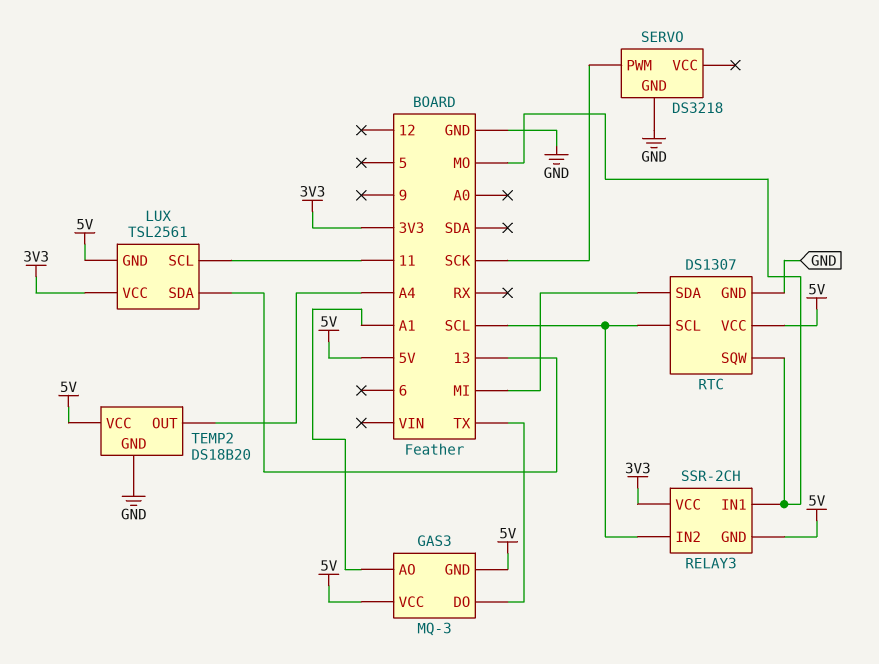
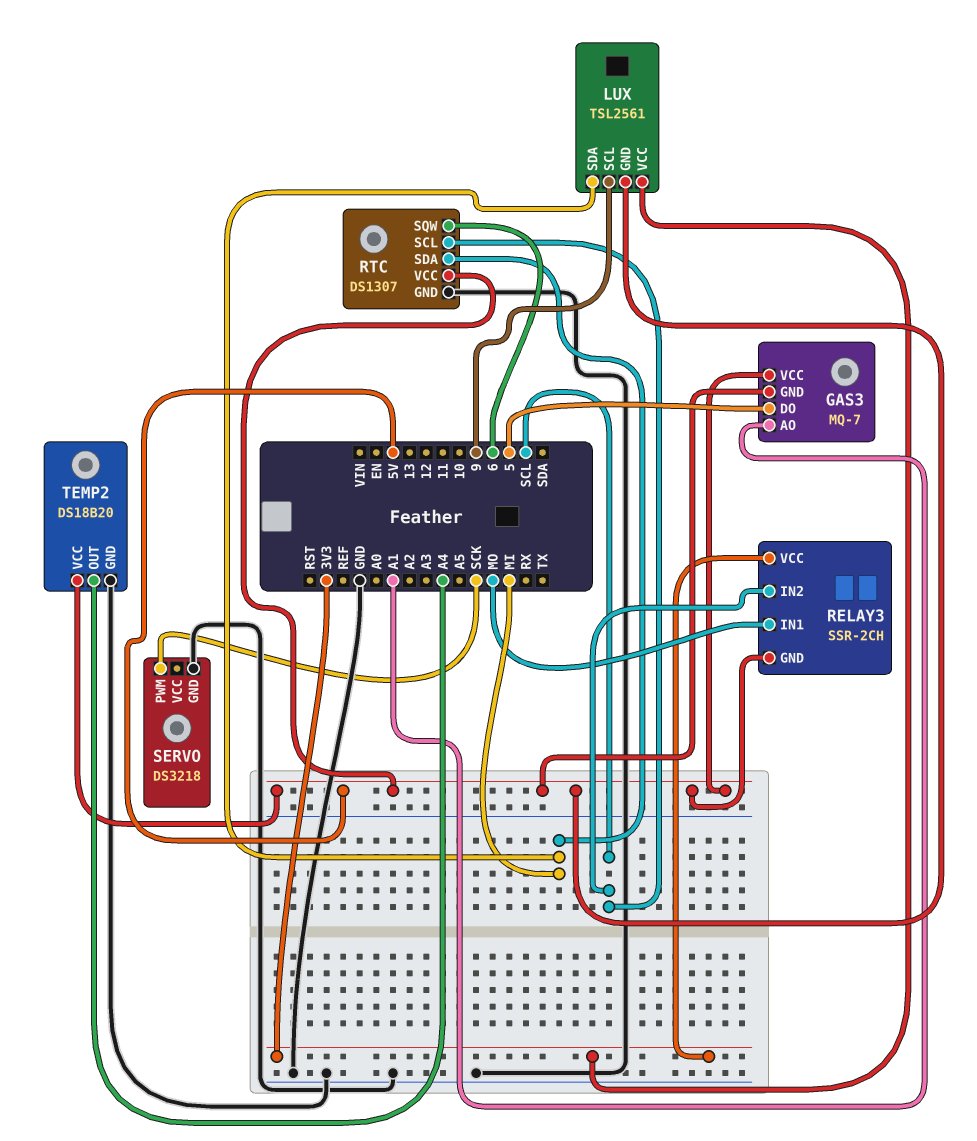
GAS3: MQ-3 -> MQ-7
GAS3 pin DO: TX -> 5
LUX pin SCL: 11 -> 9
LUX pin SDA: 13 -> MI
RTC pin SQW: MO -> 6

